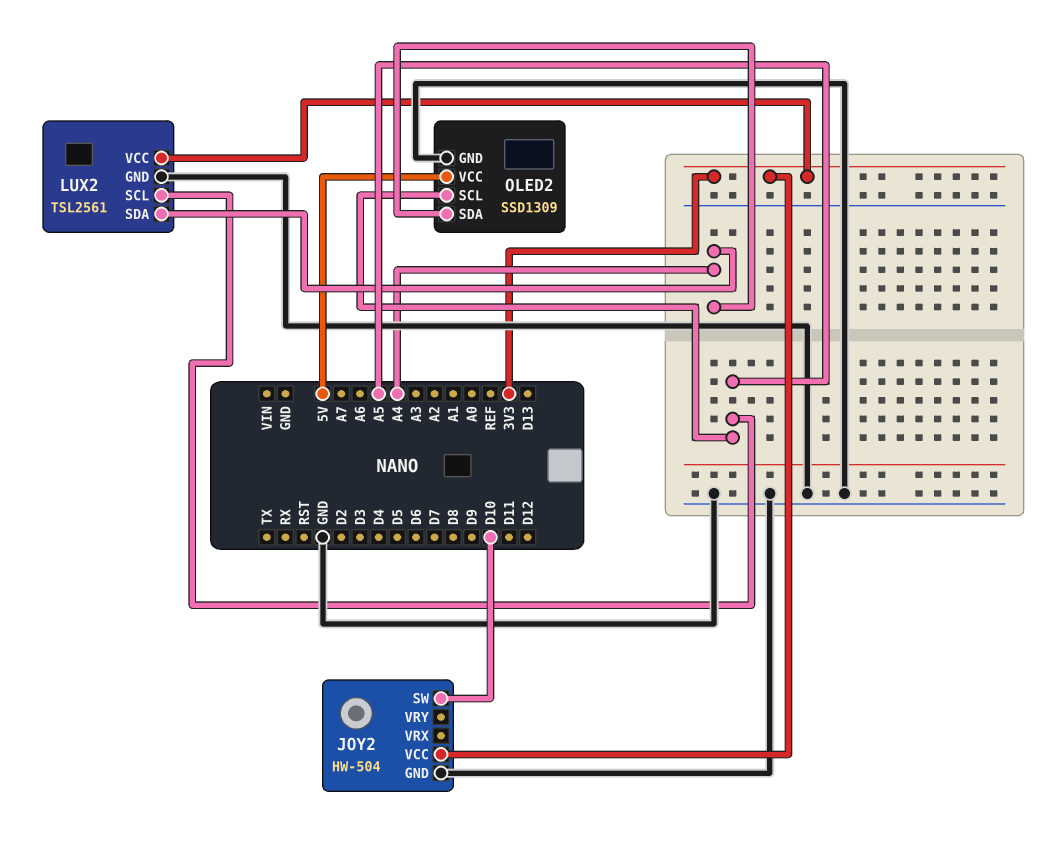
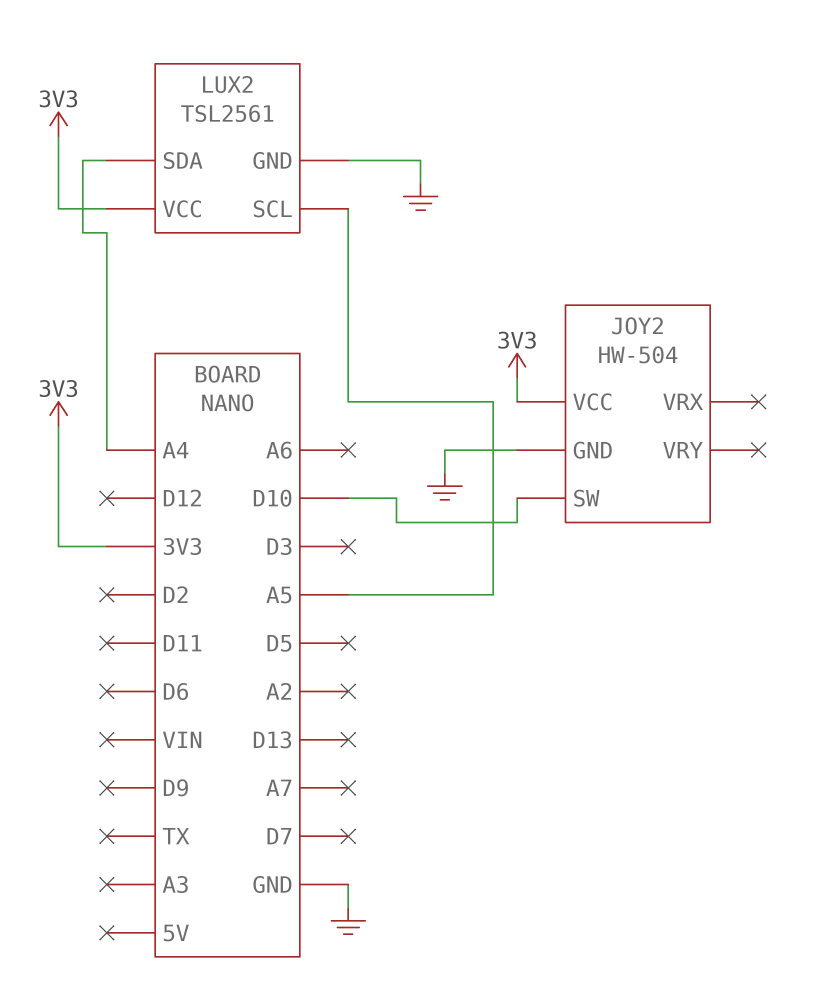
OLED2: SSD1309 -> none
OLED2 pin GND: GND -> none
OLED2 pin SCL: A5 -> none
OLED2 pin SDA: A4 -> none
OLED2 pin VCC: 5V -> none

